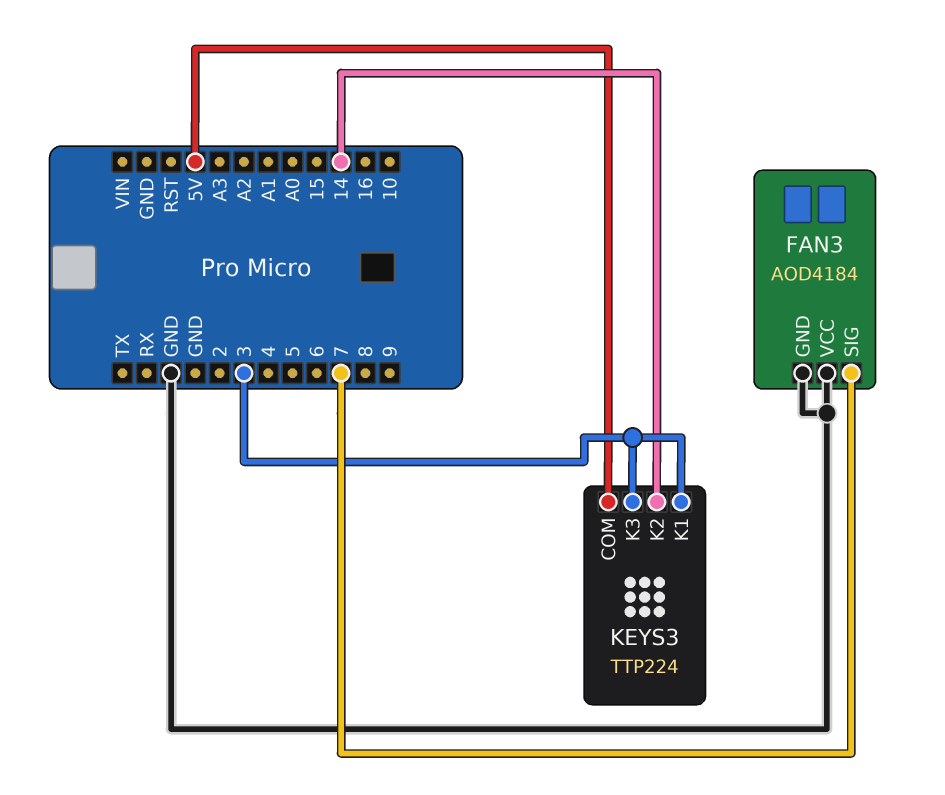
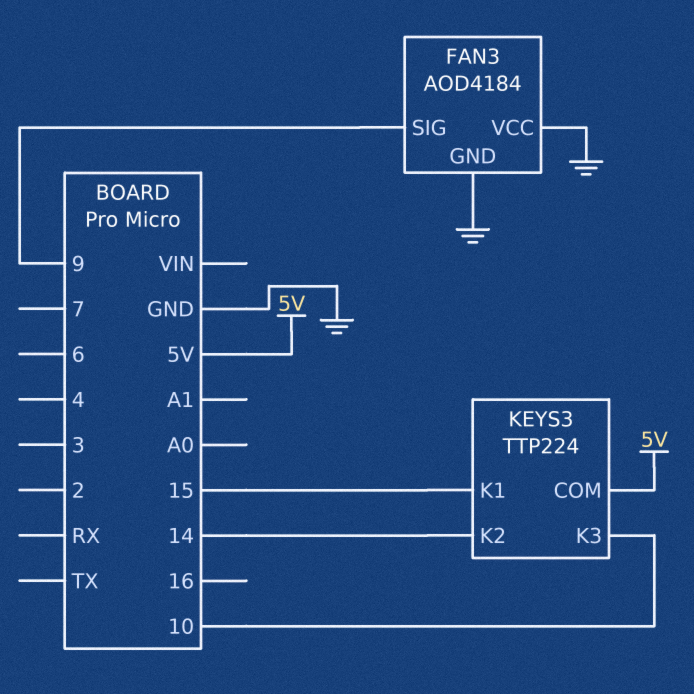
FAN3 pin SIG: 7 -> 9
KEYS3 pin K1: 3 -> 15
KEYS3 pin K3: 3 -> 10

